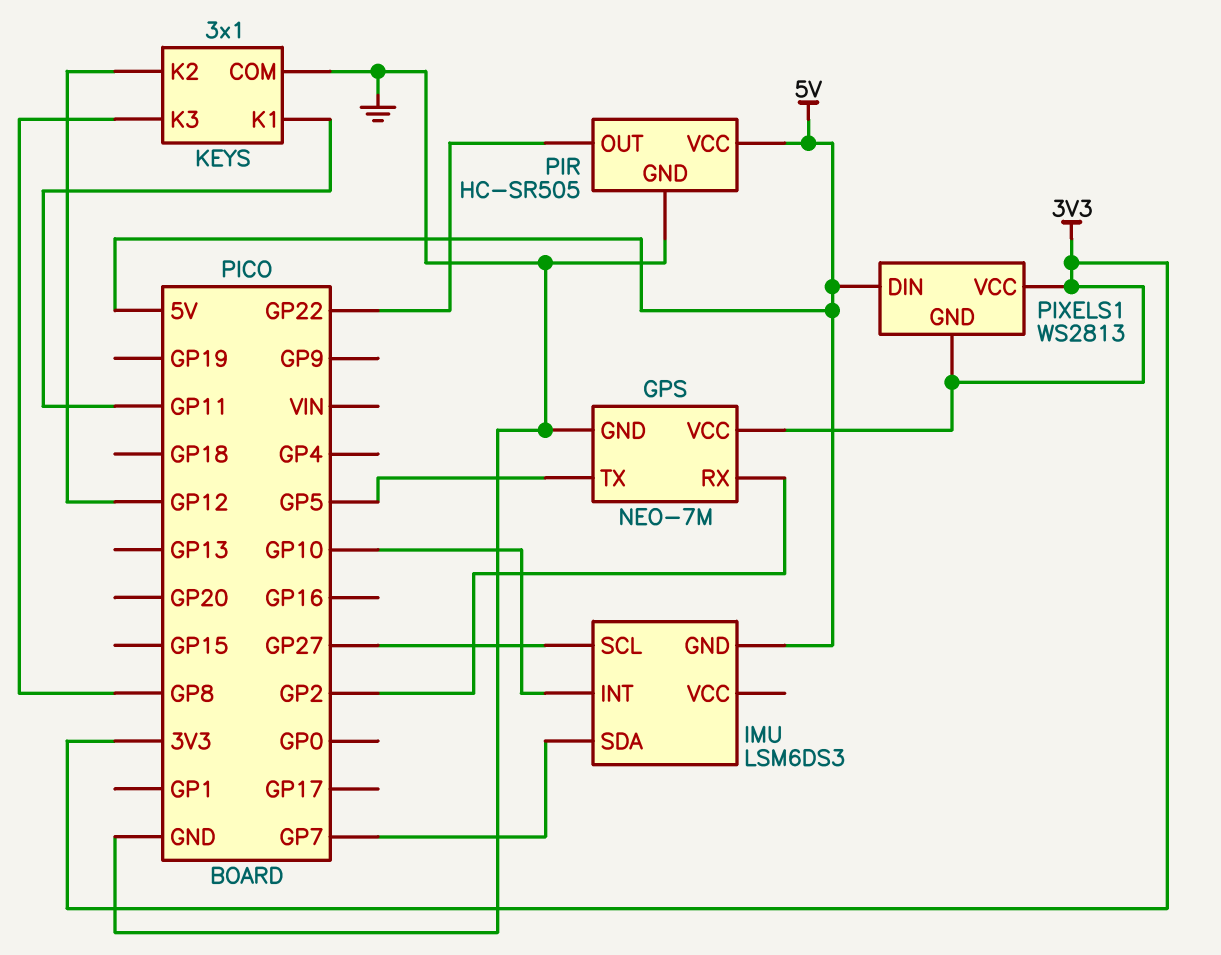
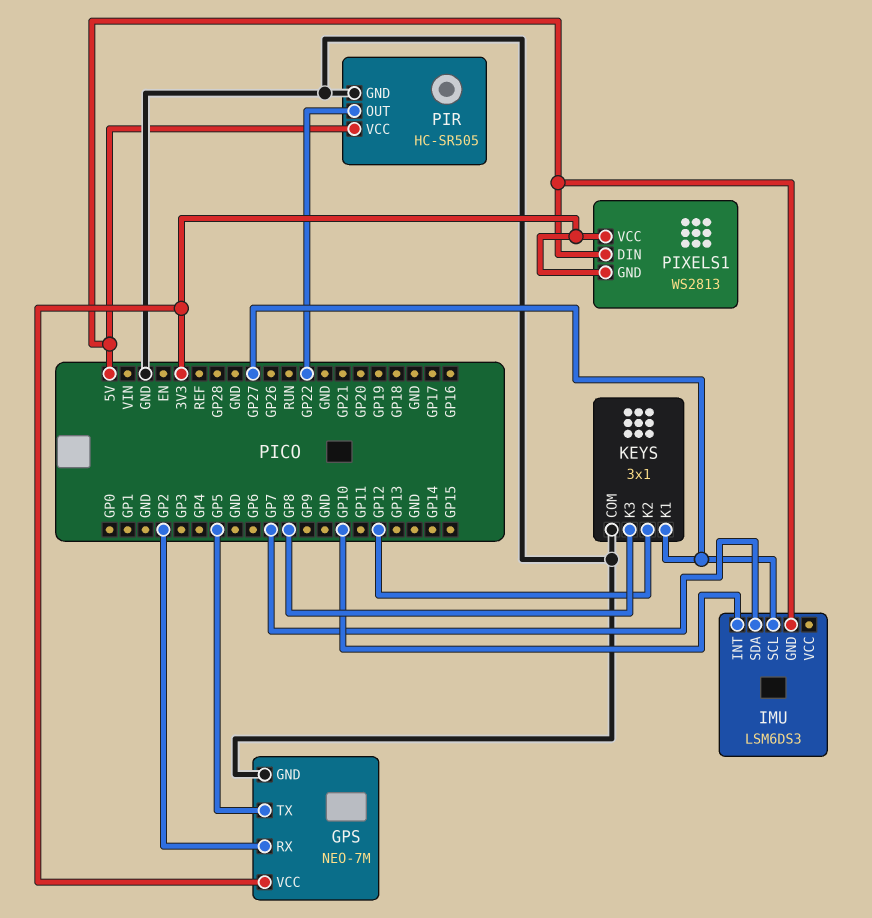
KEYS pin K1: GP11 -> GP27

